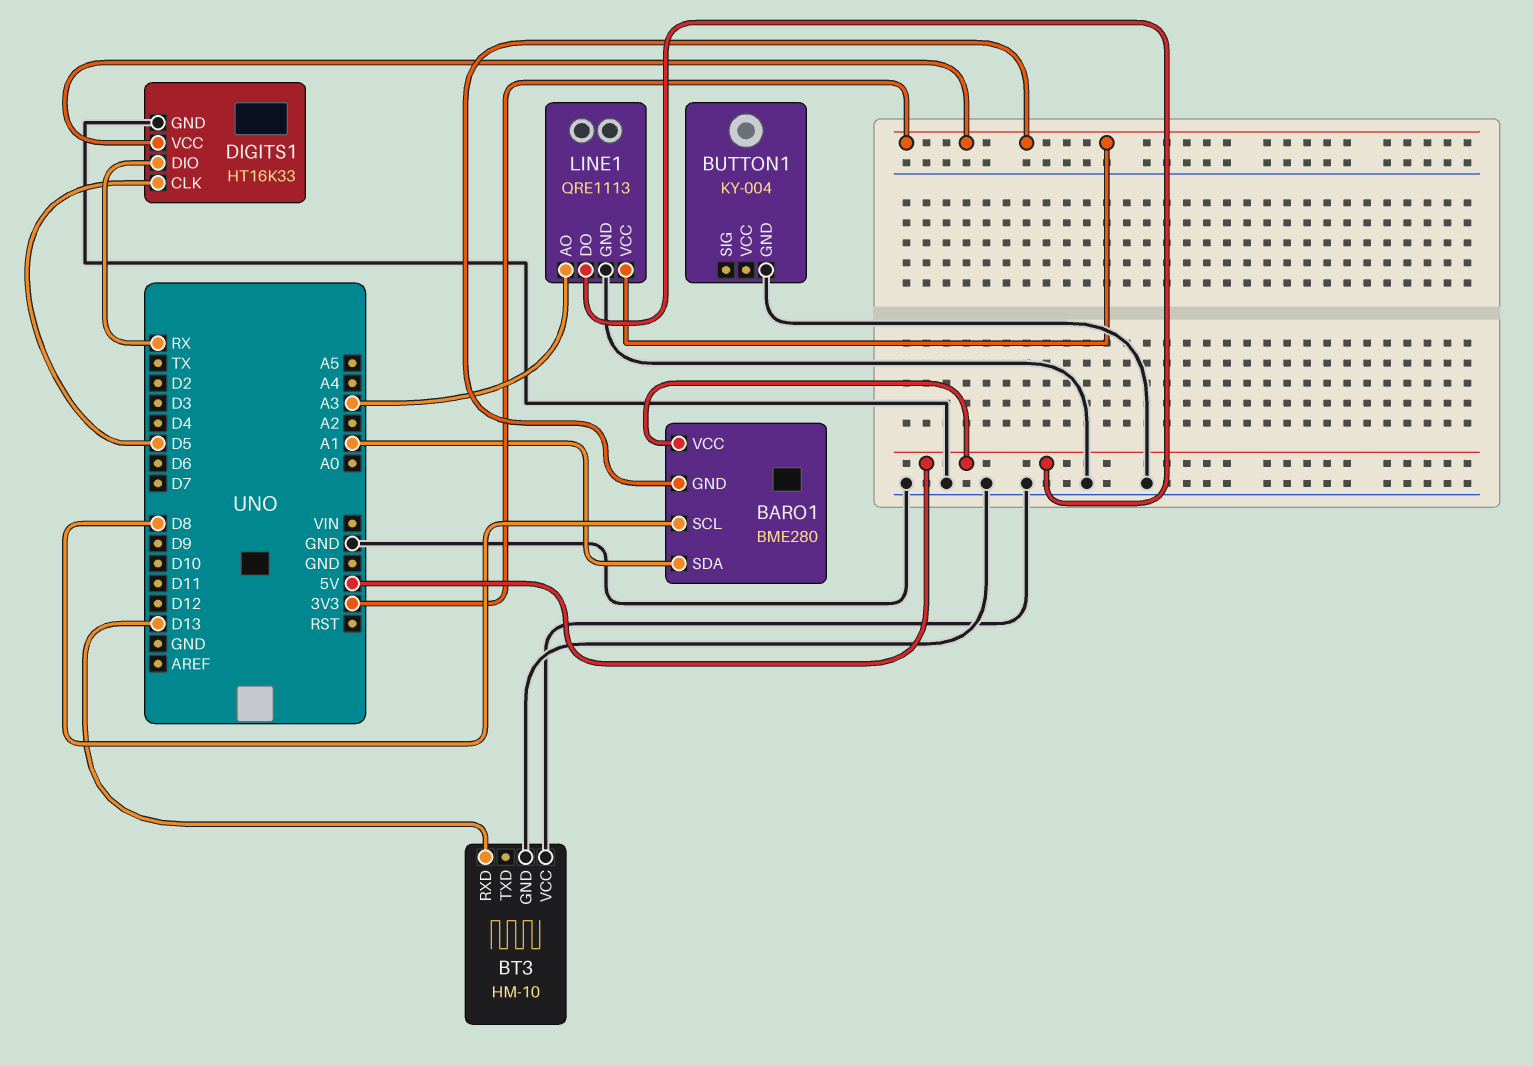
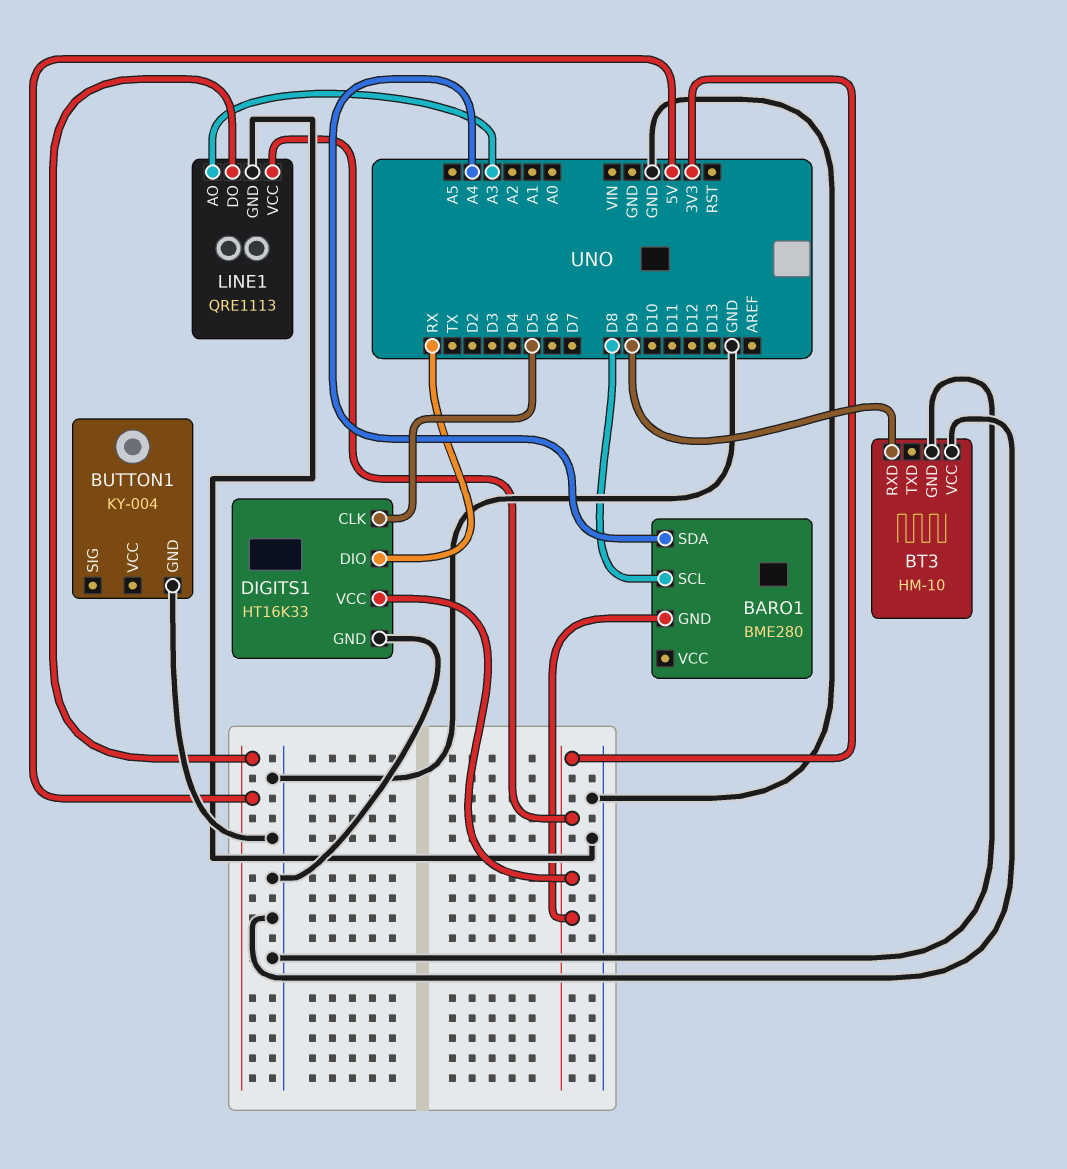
BARO1 pin SDA: A1 -> A4
BARO1 pin VCC: 5V -> none
BT3 pin RXD: D13 -> D9

